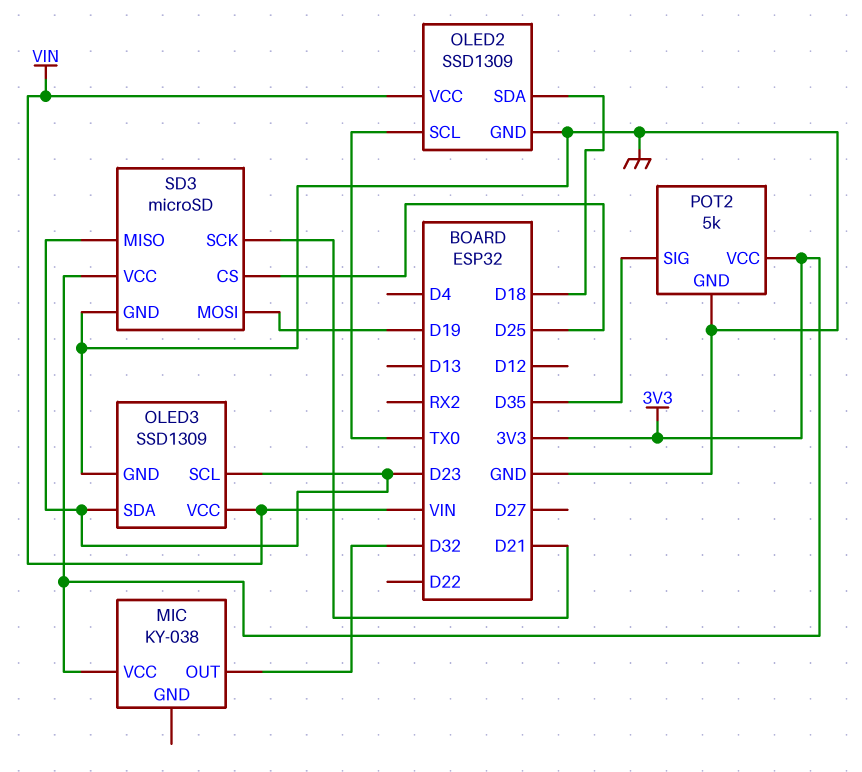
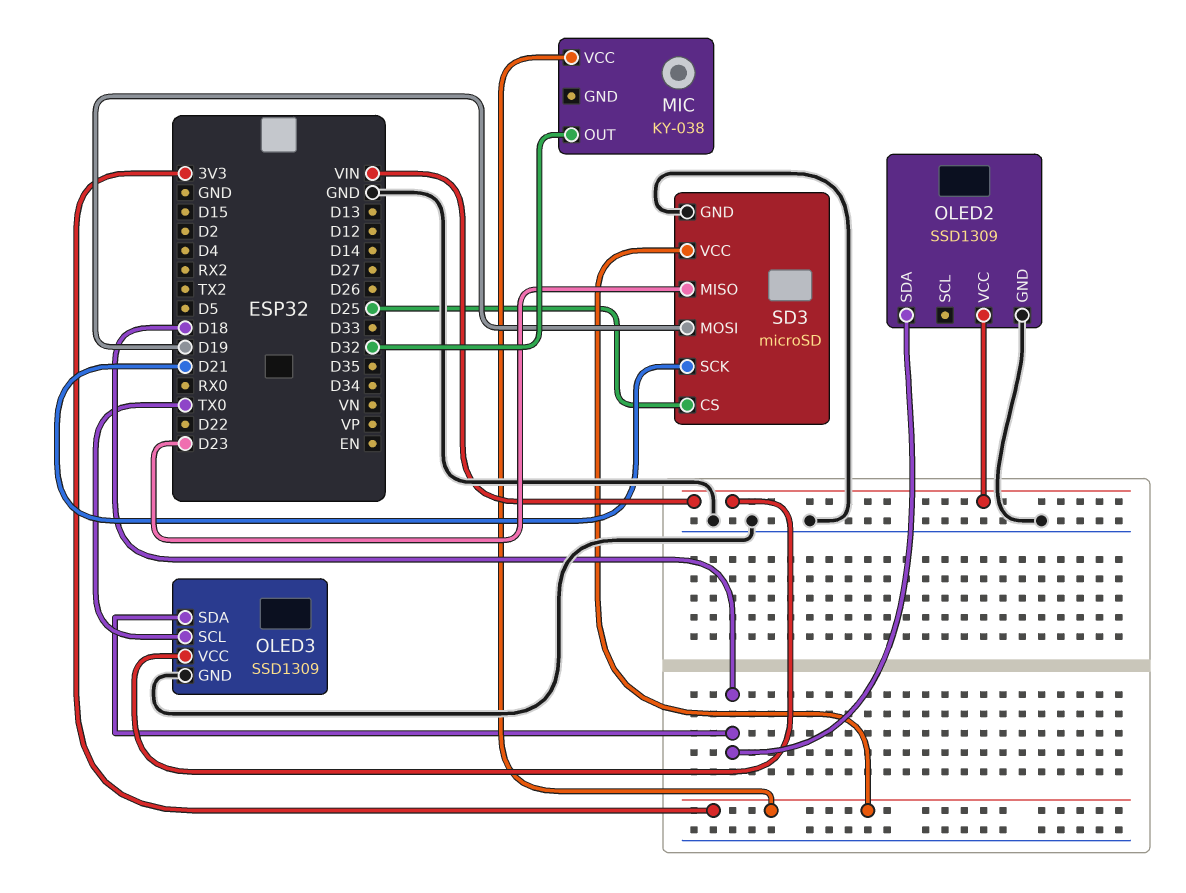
OLED2 pin SCL: TX0 -> none
OLED3 pin SCL: D23 -> TX0
OLED3 pin SDA: D23 -> D18
POT2: 5k -> none
POT2 pin GND: GND -> none
POT2 pin SIG: D35 -> none
POT2 pin VCC: 3V3 -> none

